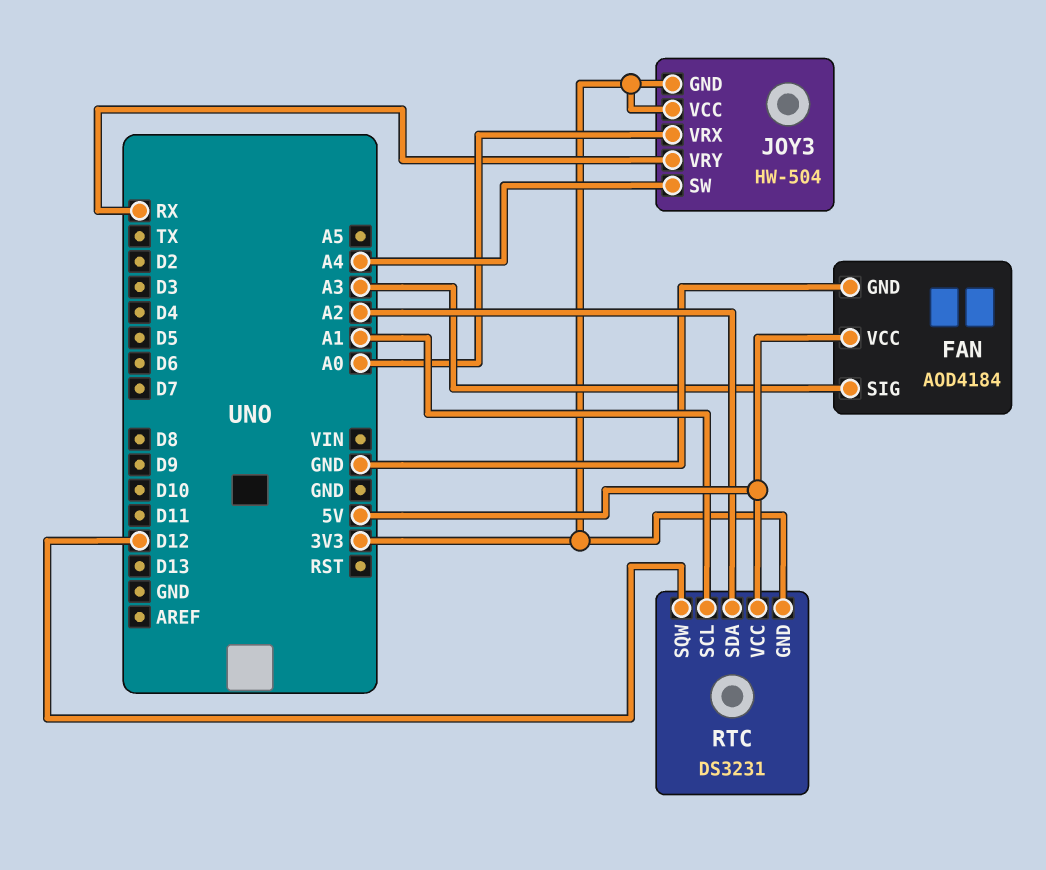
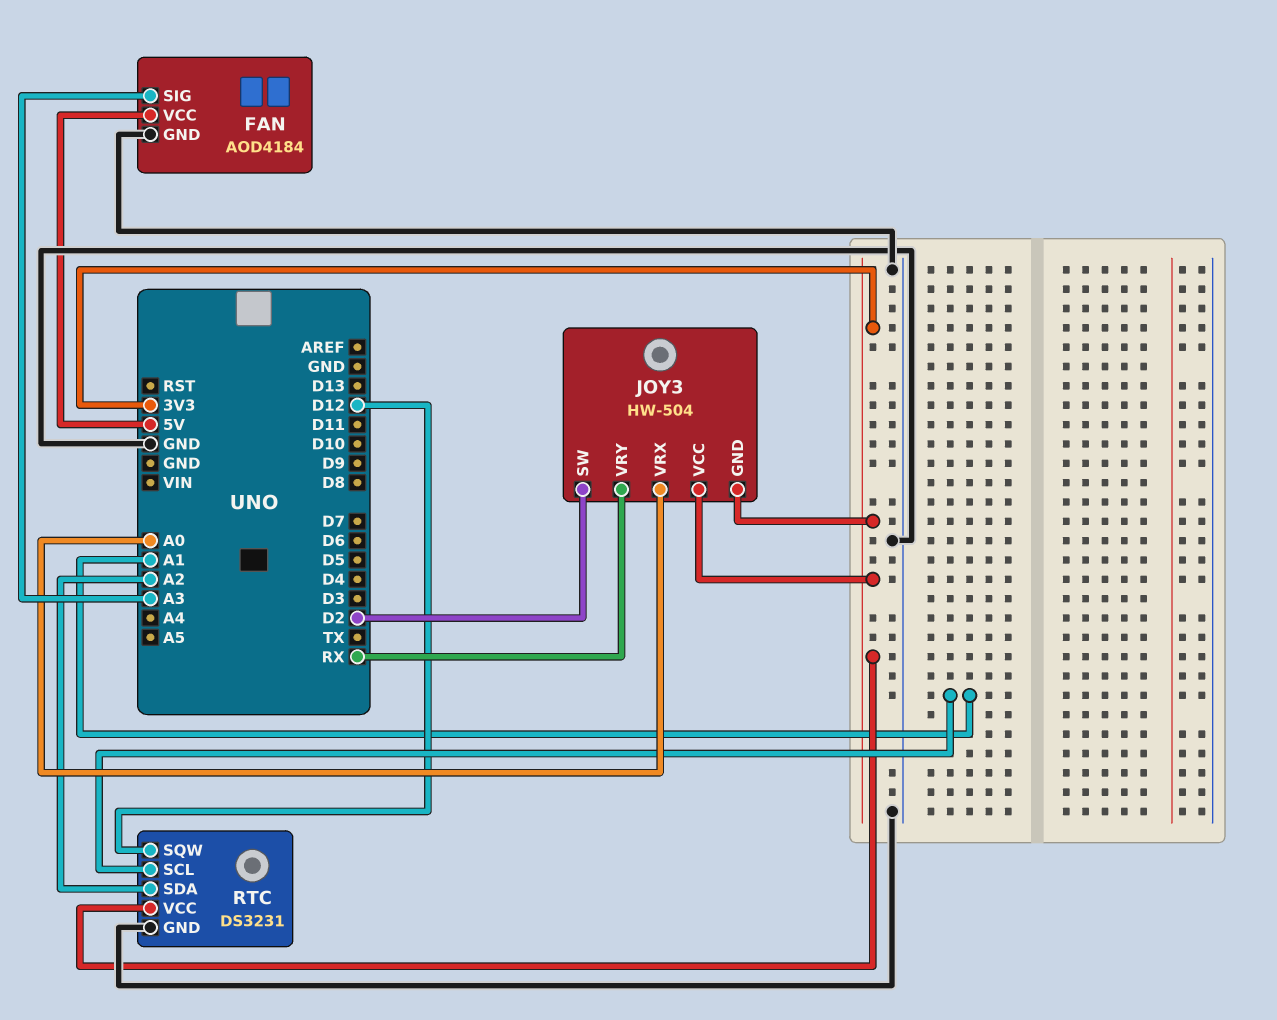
JOY3 pin SW: A4 -> D2
RTC pin GND: 3V3 -> GND
RTC pin VCC: 5V -> 3V3

